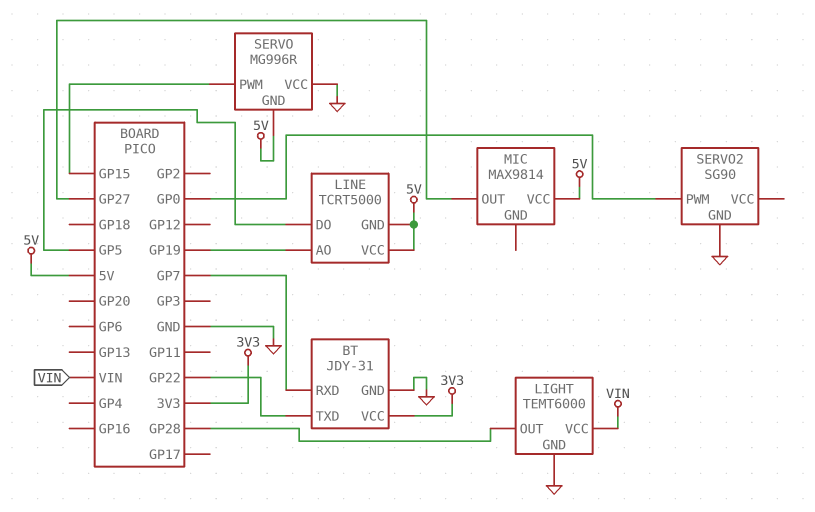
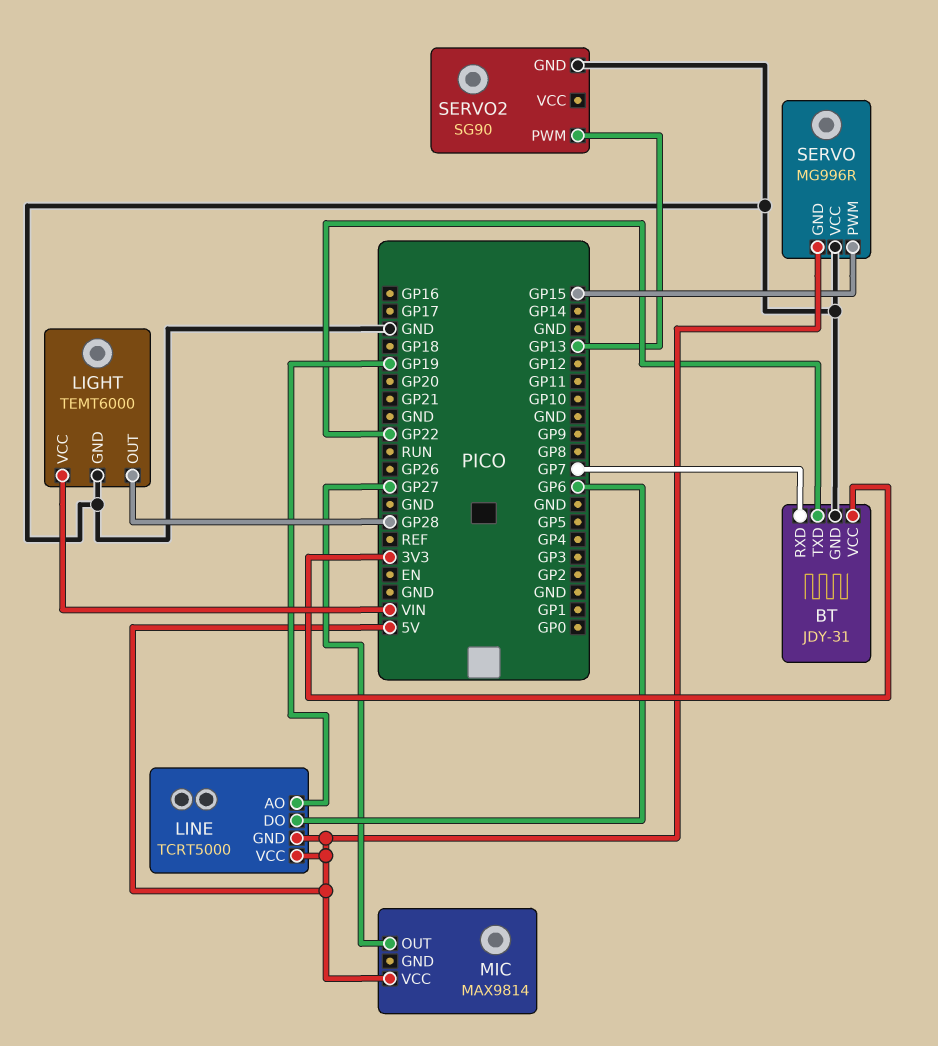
LINE pin DO: GP5 -> GP6
SERVO2 pin PWM: GP0 -> GP13

